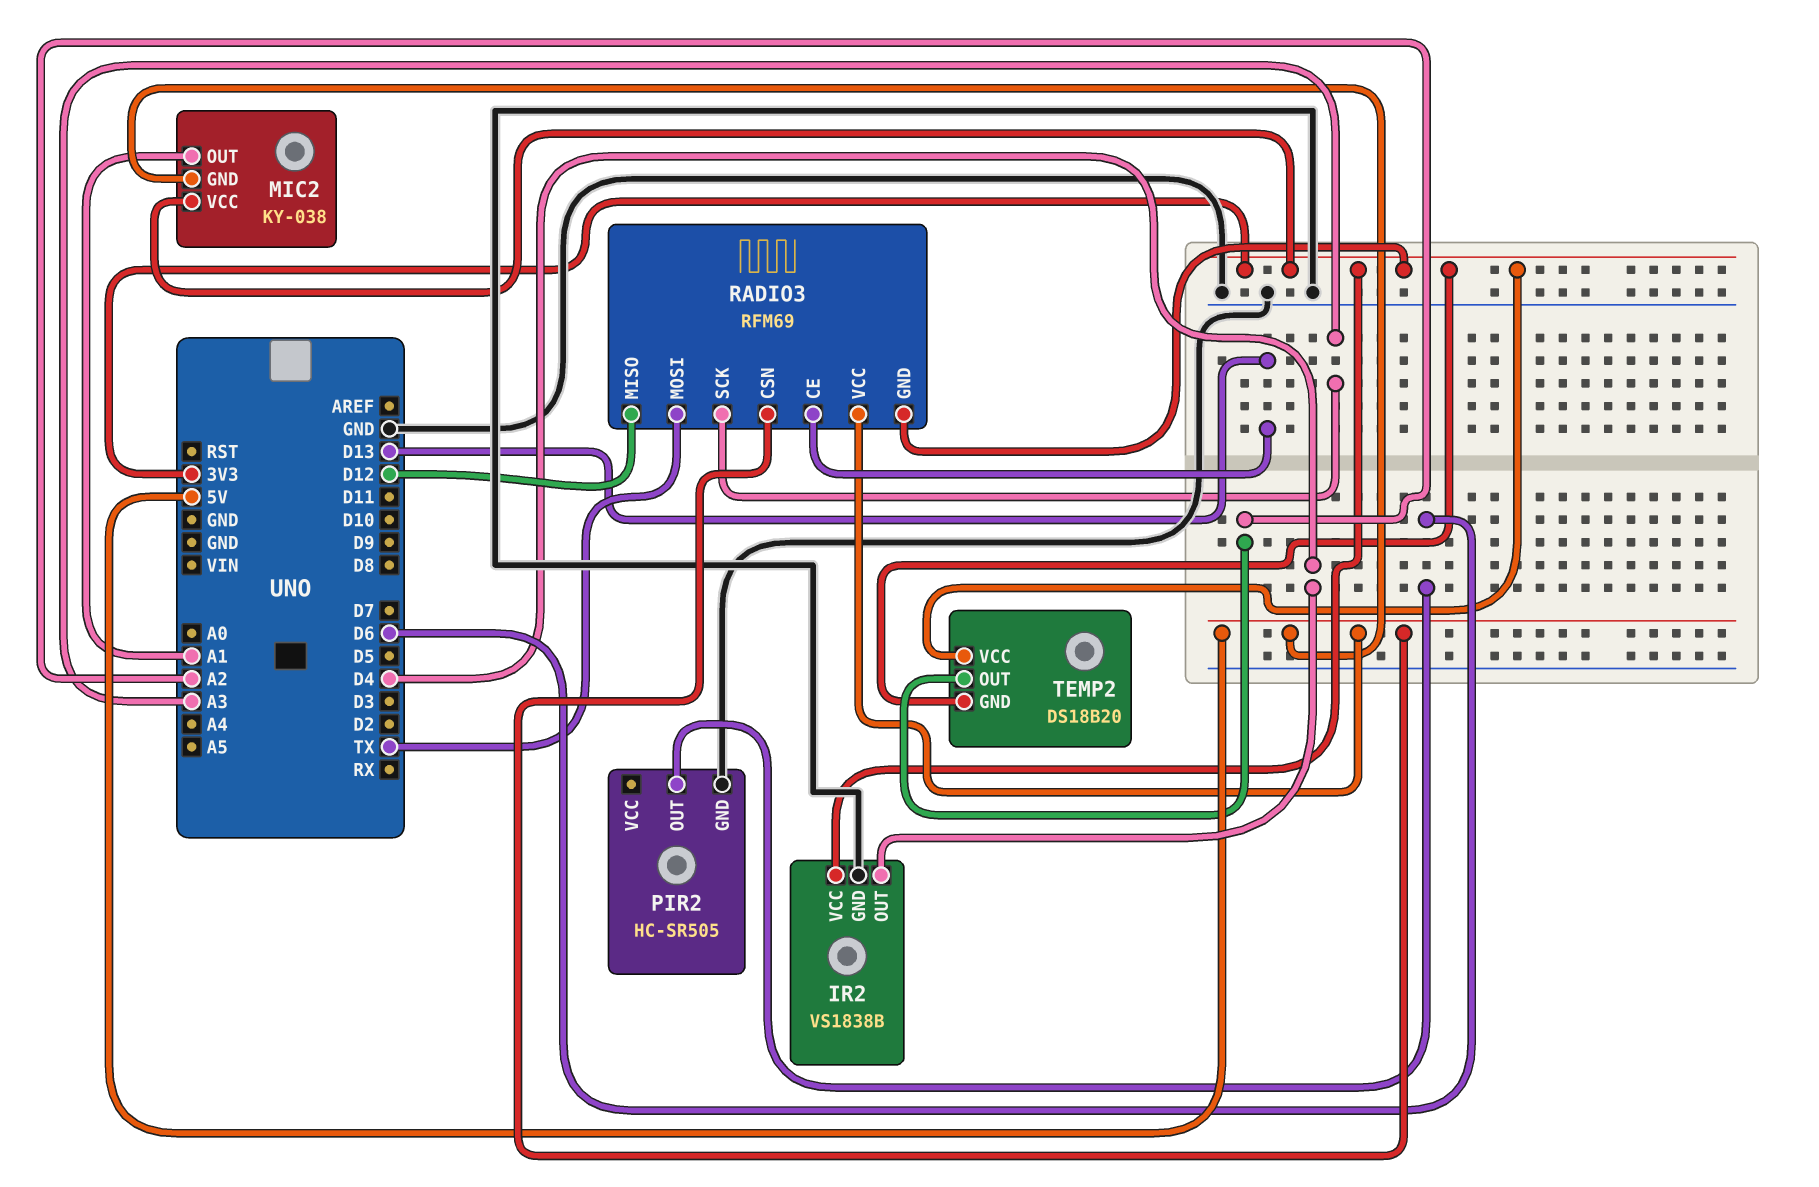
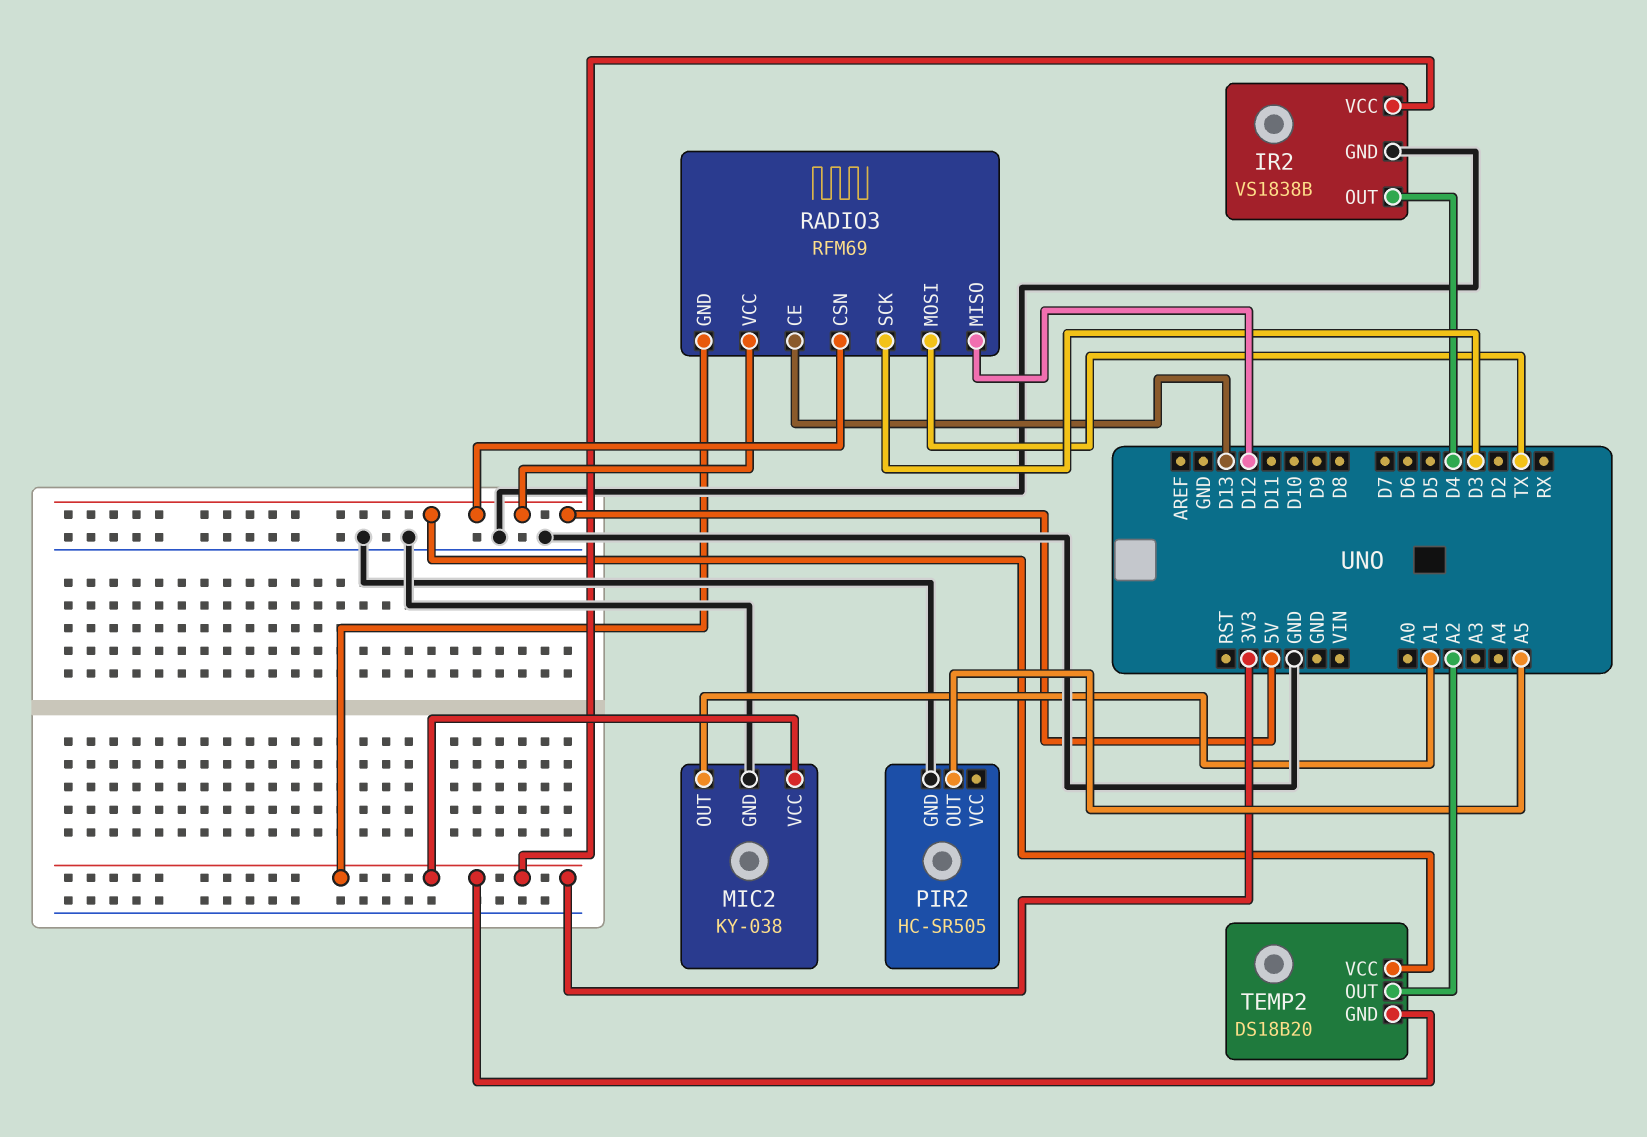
MIC2 pin GND: 5V -> GND
PIR2 pin OUT: D6 -> A5
RADIO3 pin SCK: A3 -> D3
TEMP2 pin VCC: 3V3 -> 5V

